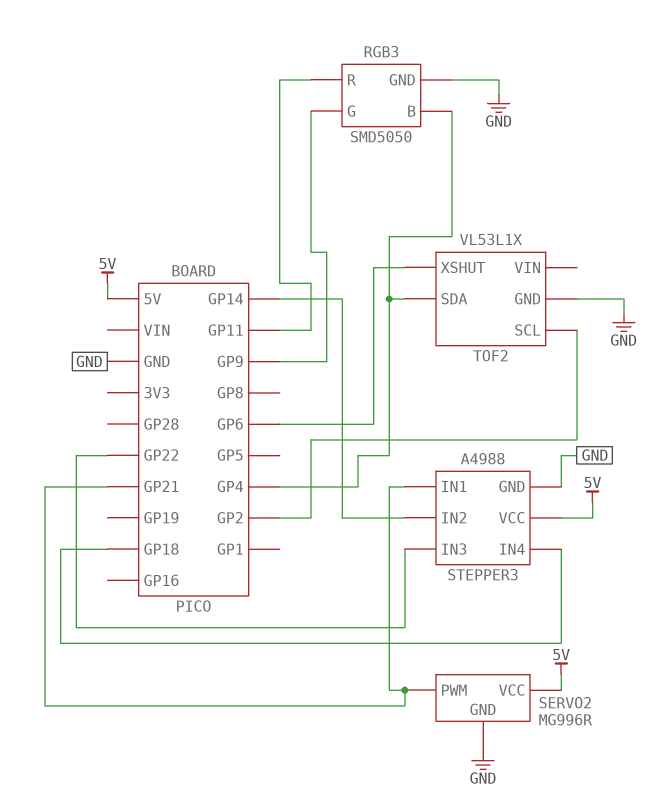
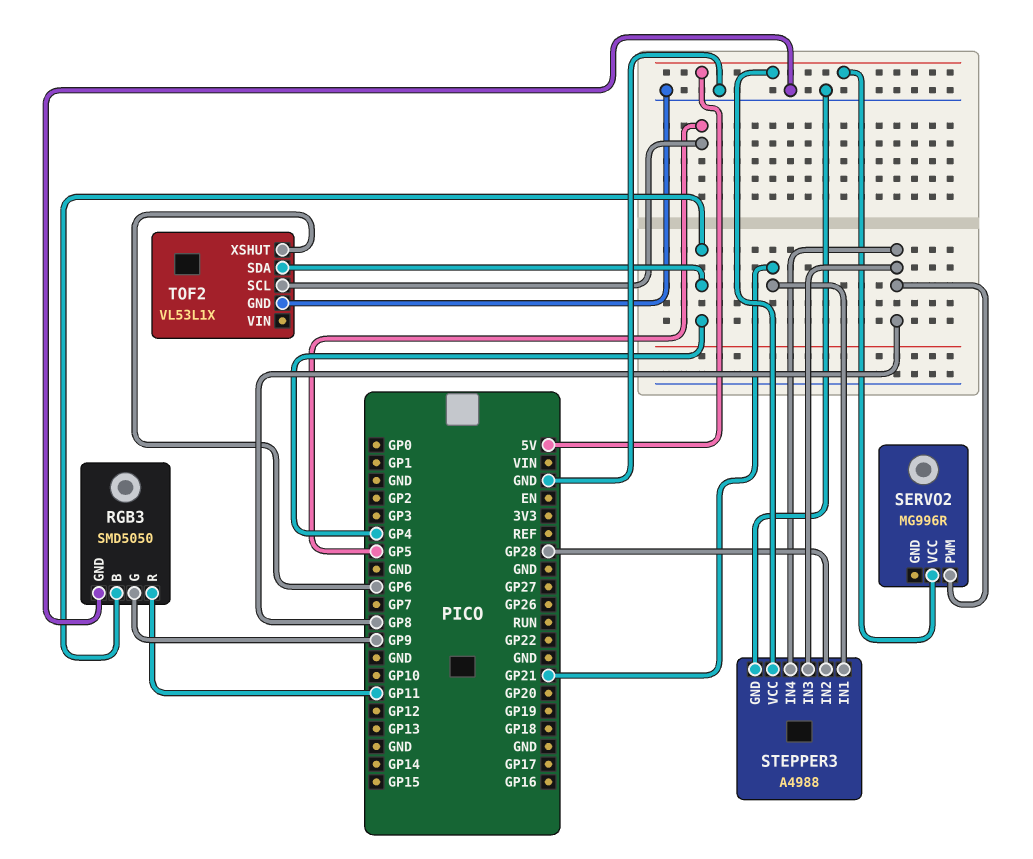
SERVO2 pin GND: GND -> none
SERVO2 pin PWM: GP21 -> GP8
STEPPER3 pin IN2: GP14 -> GP28
STEPPER3 pin IN3: GP22 -> GP8
STEPPER3 pin IN4: GP18 -> GP8
TOF2 pin SCL: GP2 -> GP5

